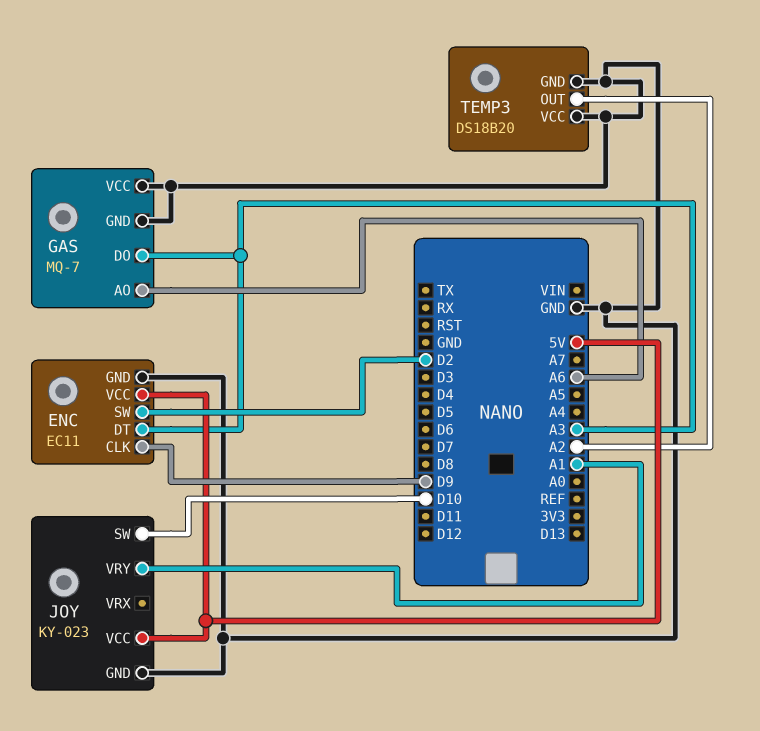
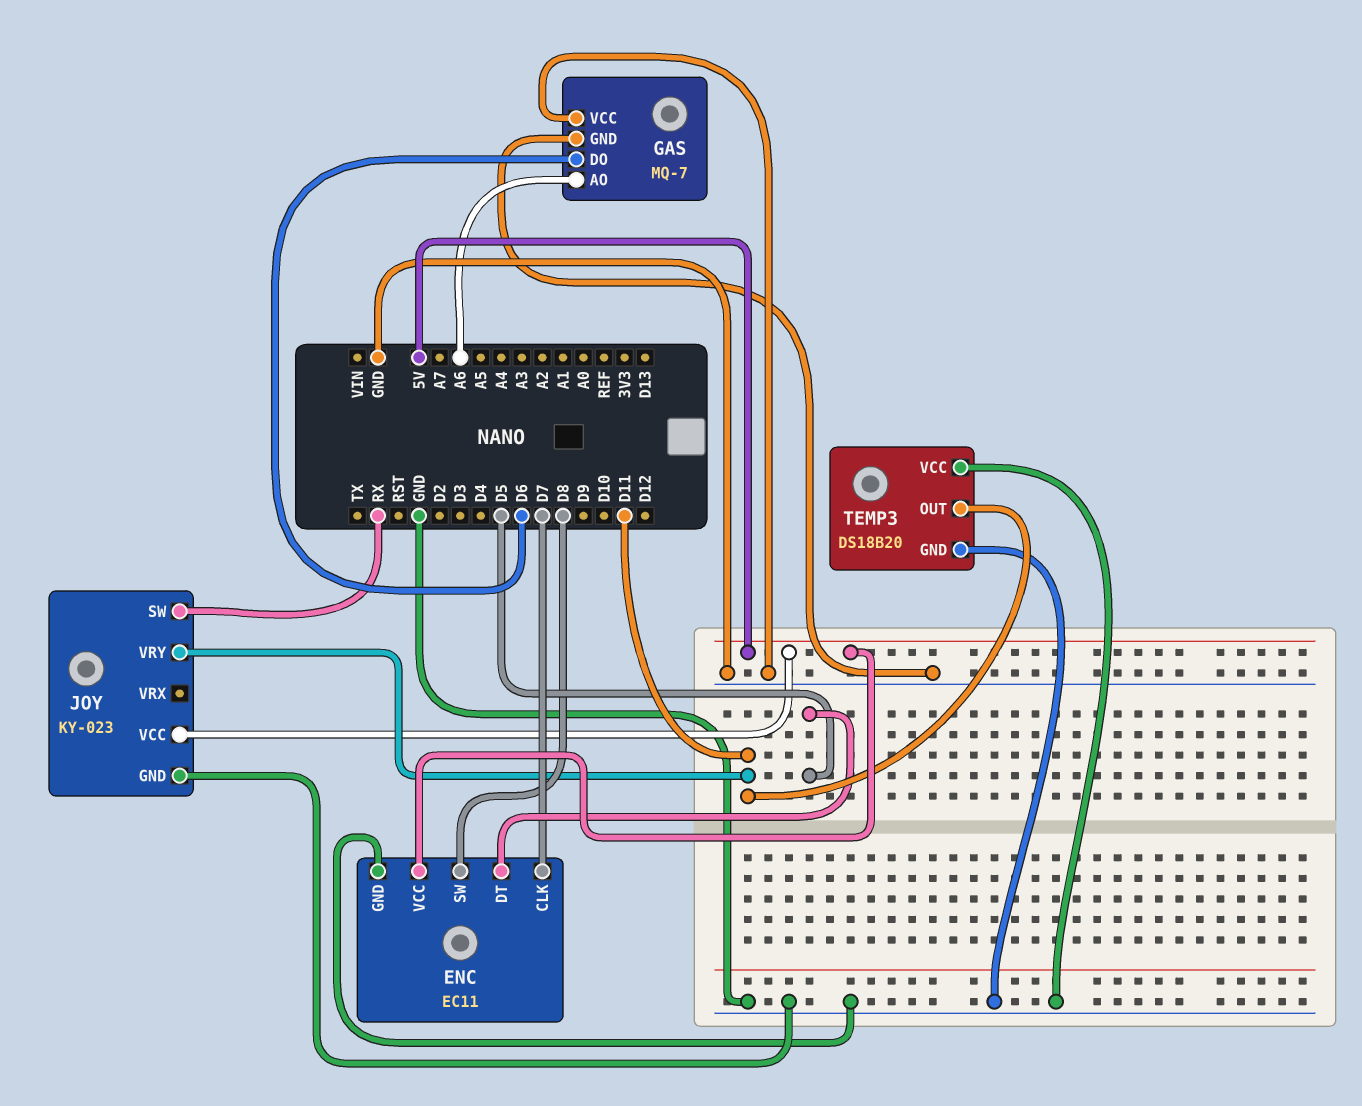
ENC pin CLK: D9 -> D7
ENC pin DT: A3 -> D5
ENC pin SW: D2 -> D8
GAS pin DO: A3 -> D6
JOY pin SW: D10 -> RX
JOY pin VRY: A1 -> D11
TEMP3 pin OUT: A2 -> D11

